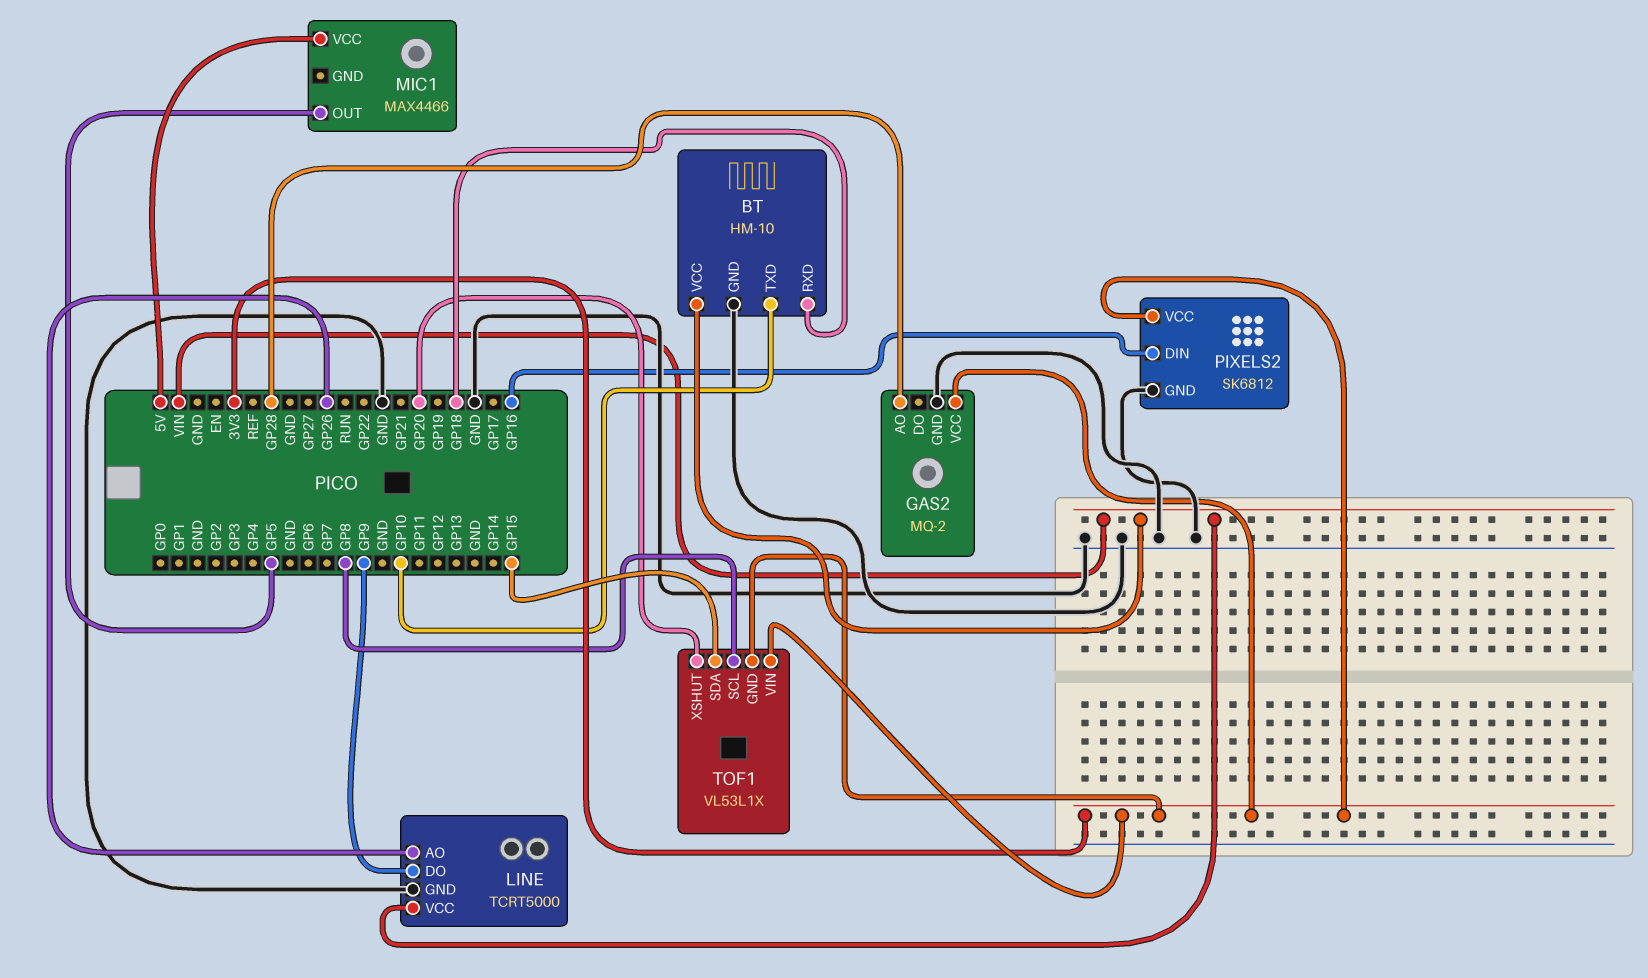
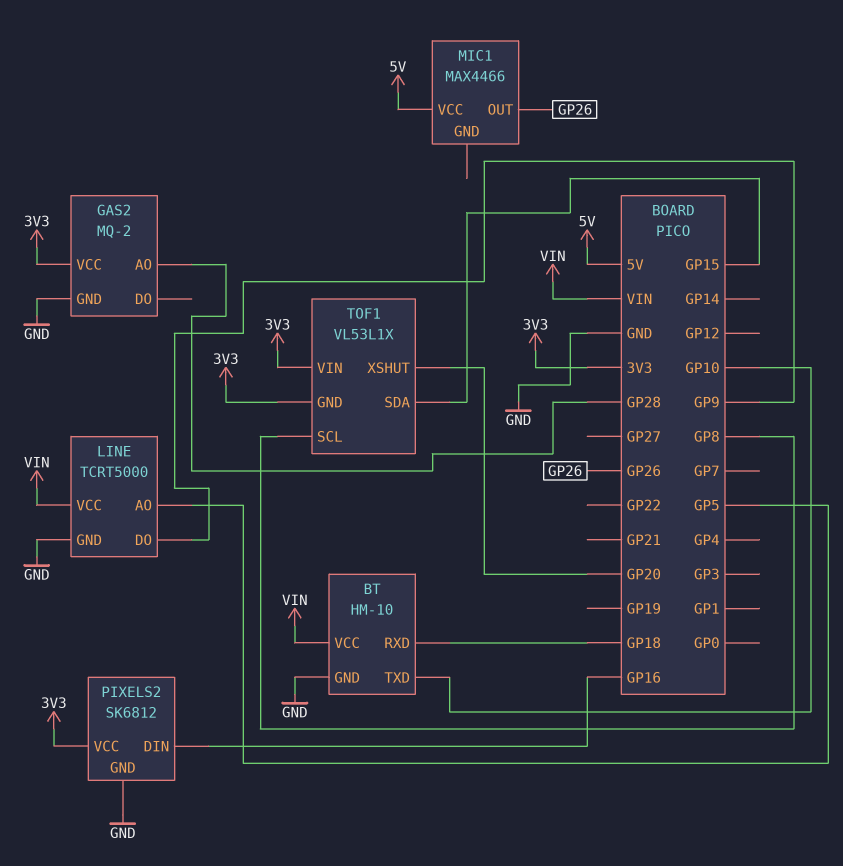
LINE pin AO: GP26 -> GP5
MIC1 pin OUT: GP5 -> GP26

